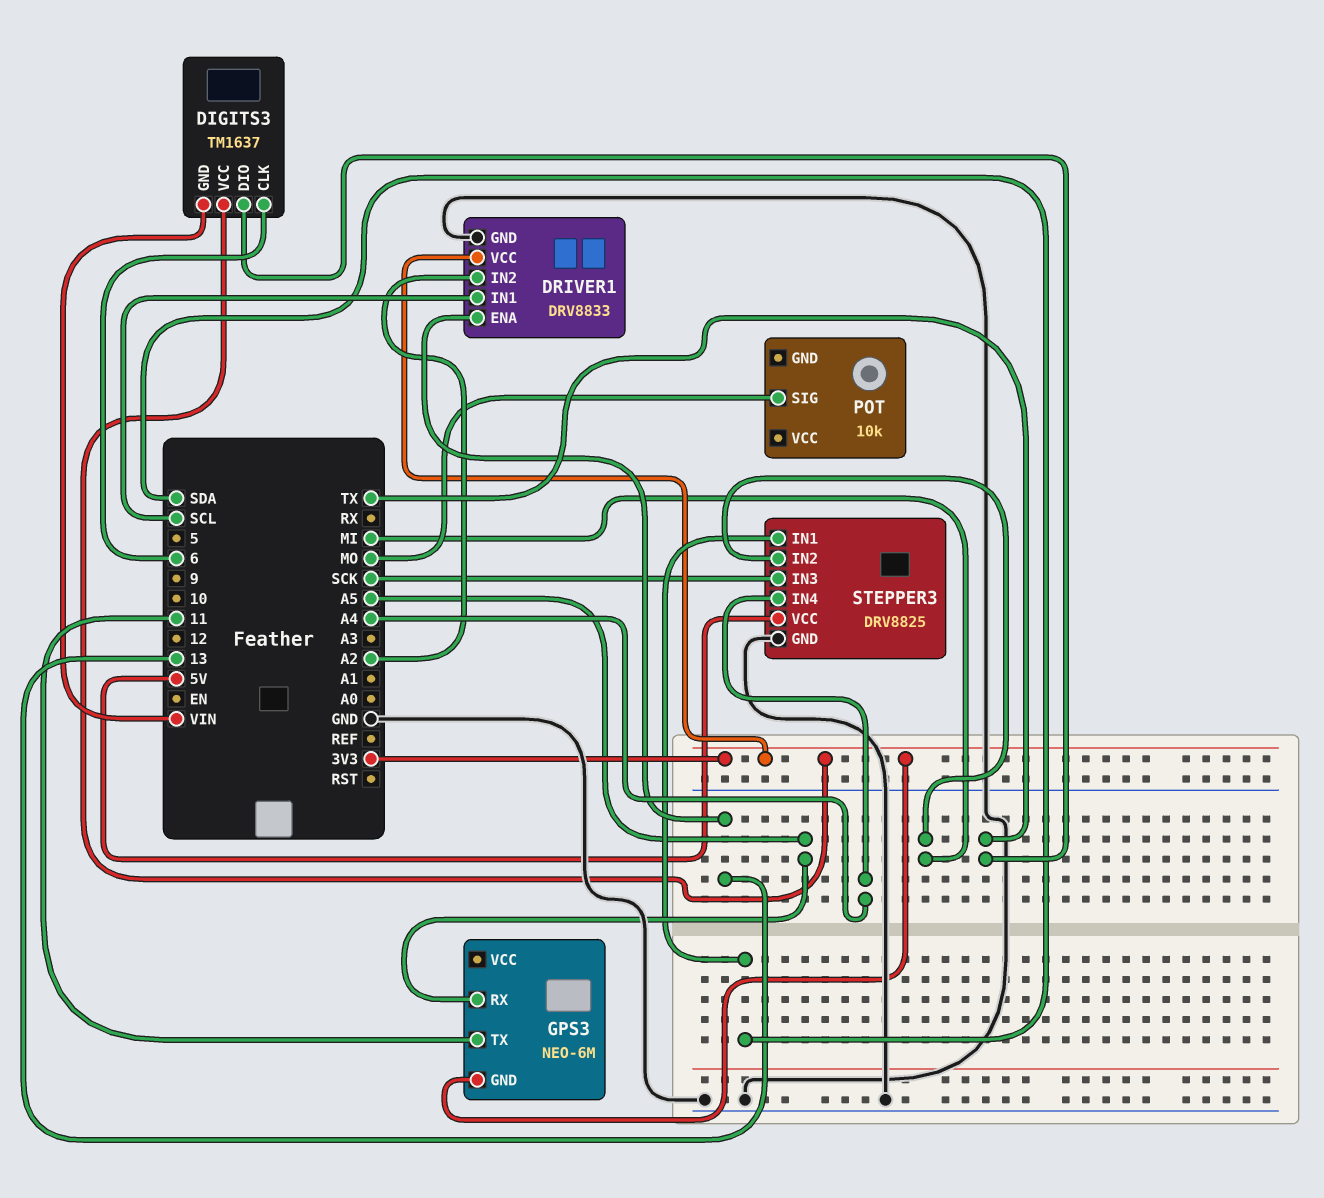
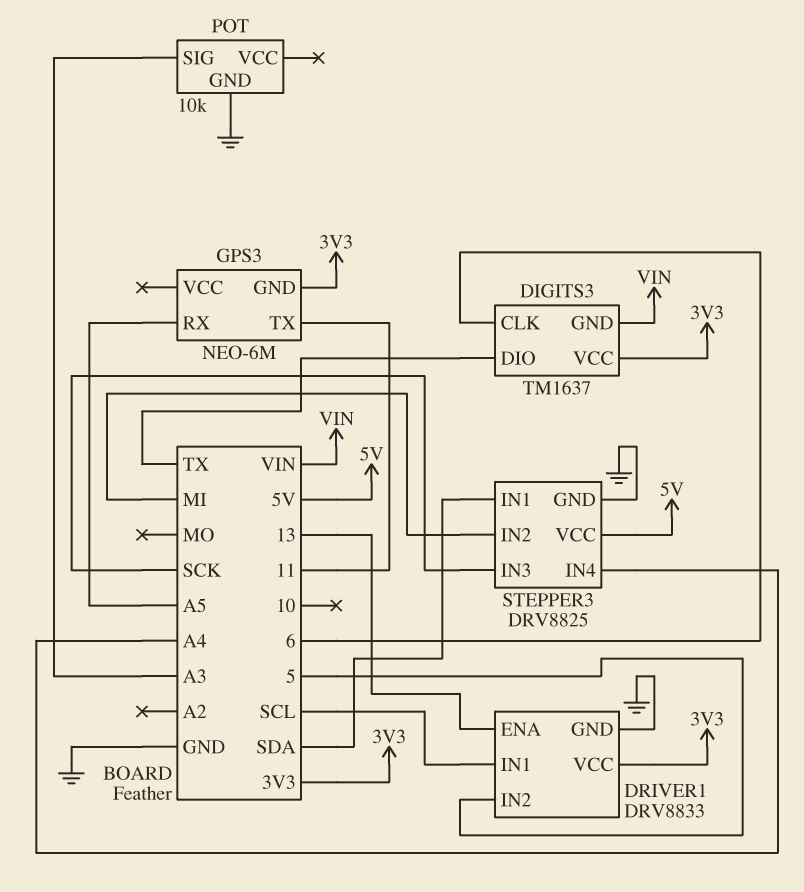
DRIVER1 pin IN2: A2 -> 5
POT pin GND: none -> GND
POT pin SIG: MO -> A3

